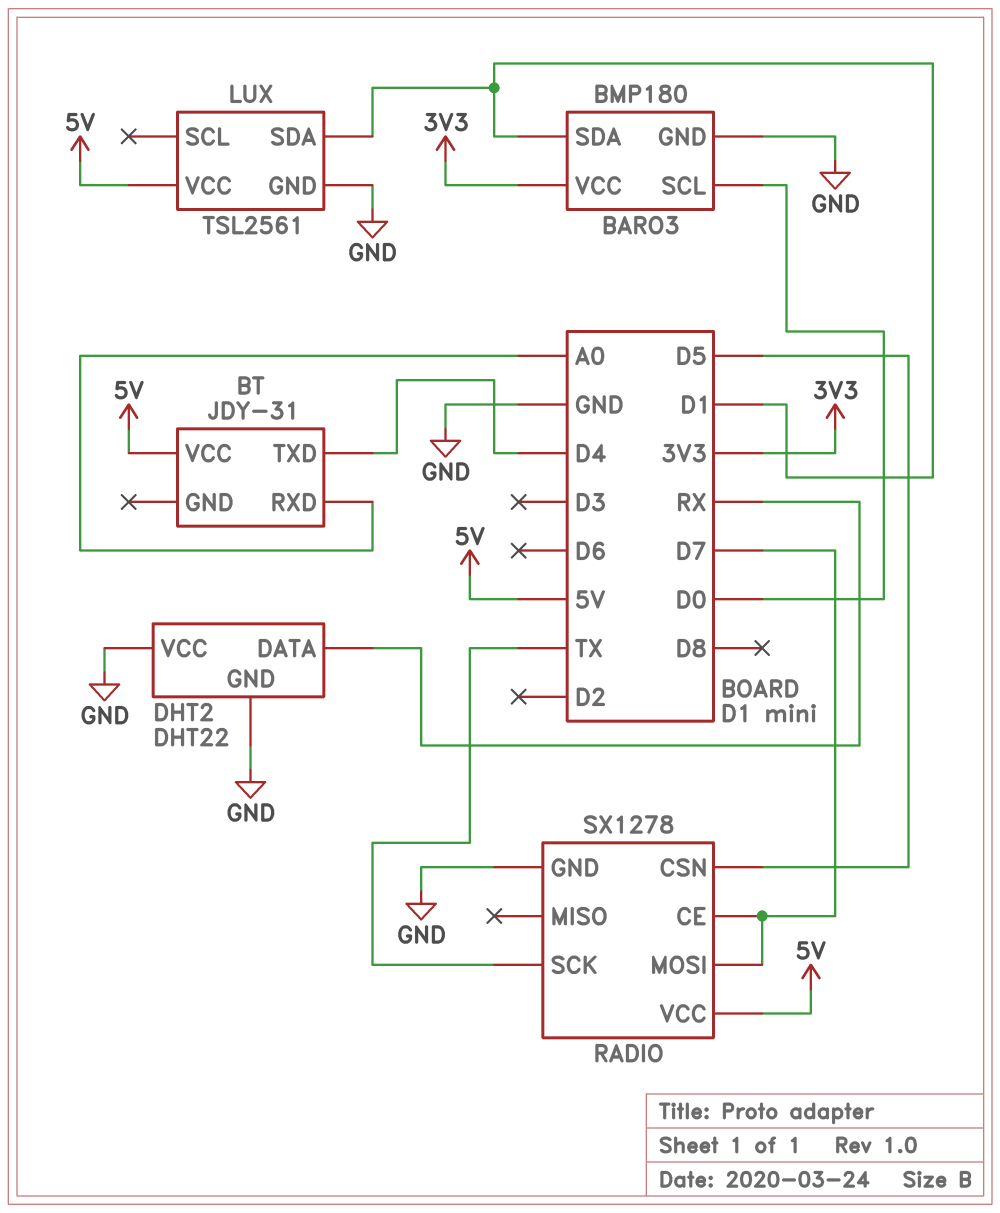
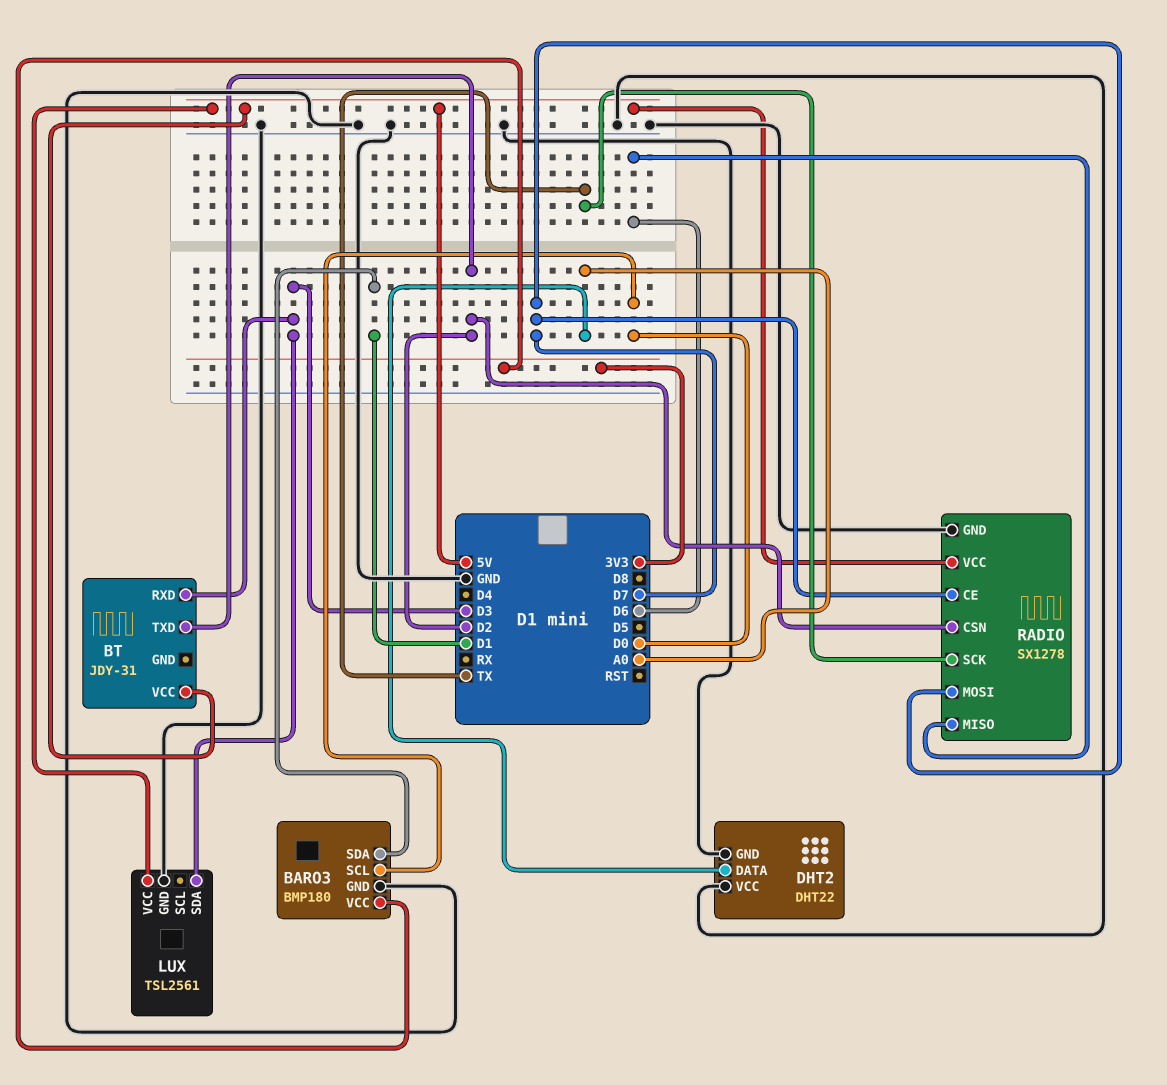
BT pin RXD: A0 -> D3
BT pin TXD: D4 -> D2
DHT2 pin DATA: RX -> A0
LUX pin SDA: D1 -> D3
RADIO pin CSN: D5 -> D2
RADIO pin MISO: none -> D6

